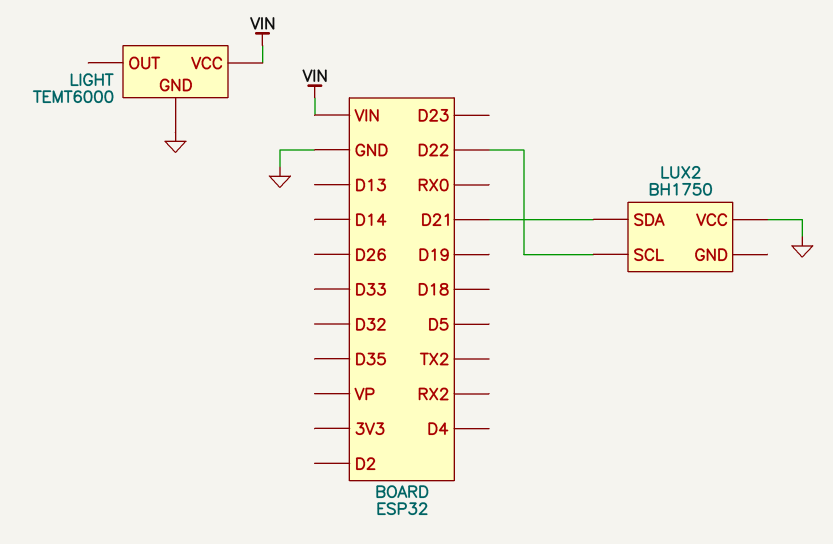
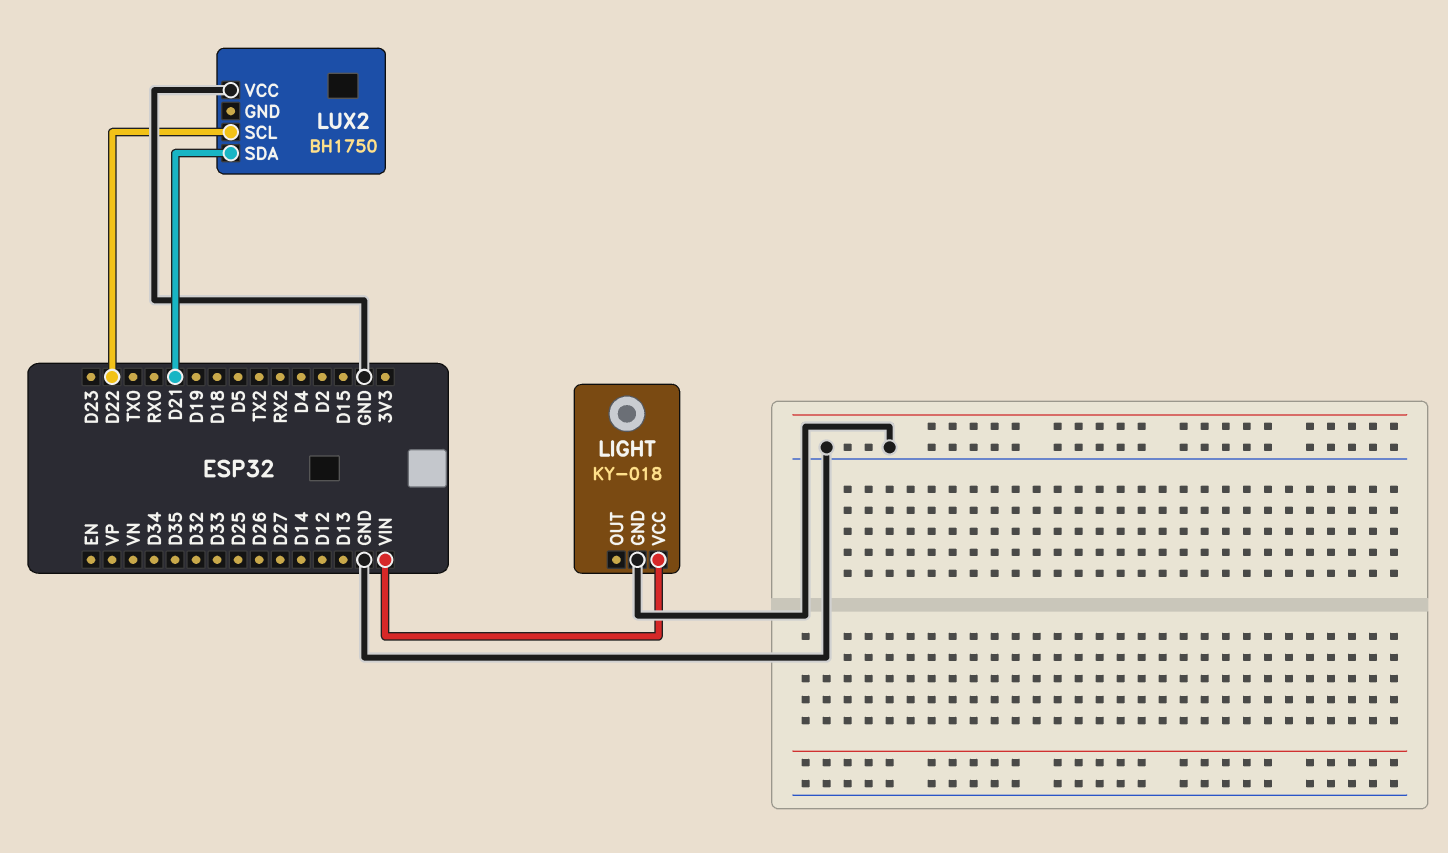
LIGHT: TEMT6000 -> KY-018

